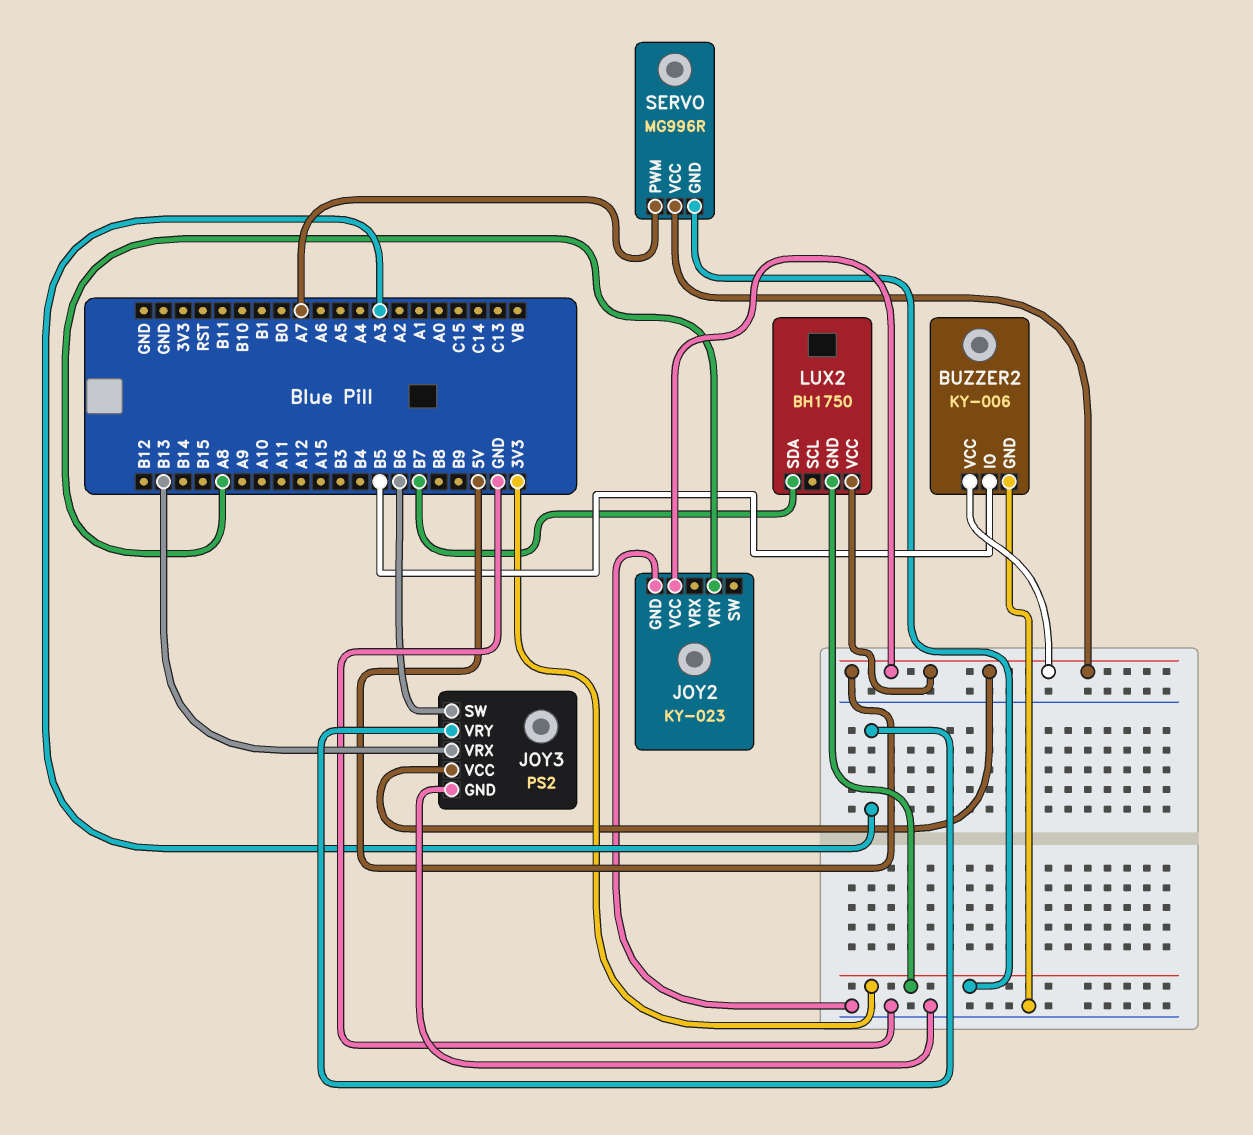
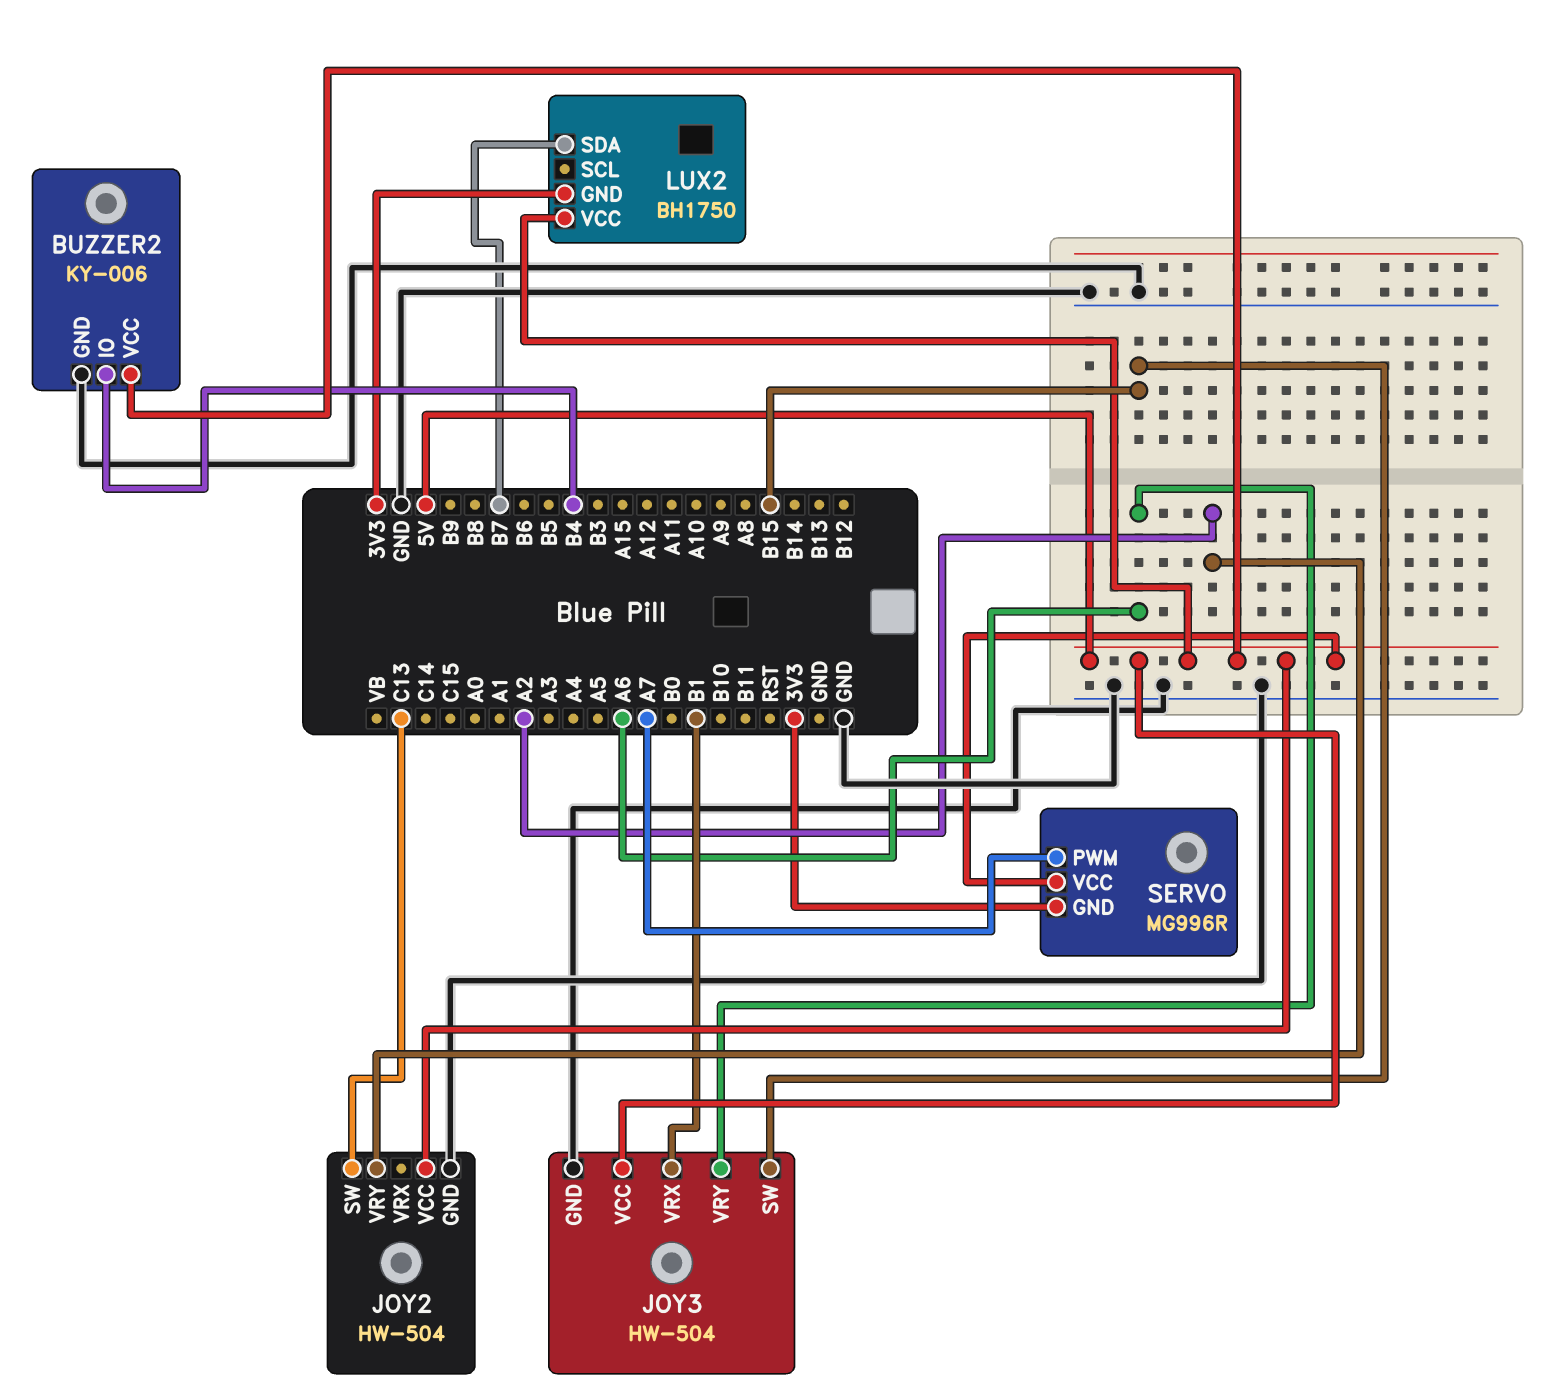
BUZZER2 pin IO: B5 -> B4
JOY2: KY-023 -> HW-504
JOY2 pin SW: none -> C13
JOY2 pin VRY: A8 -> A2
JOY3: PS2 -> HW-504
JOY3 pin SW: B6 -> B15
JOY3 pin VRX: B13 -> B1
JOY3 pin VRY: A3 -> A6

